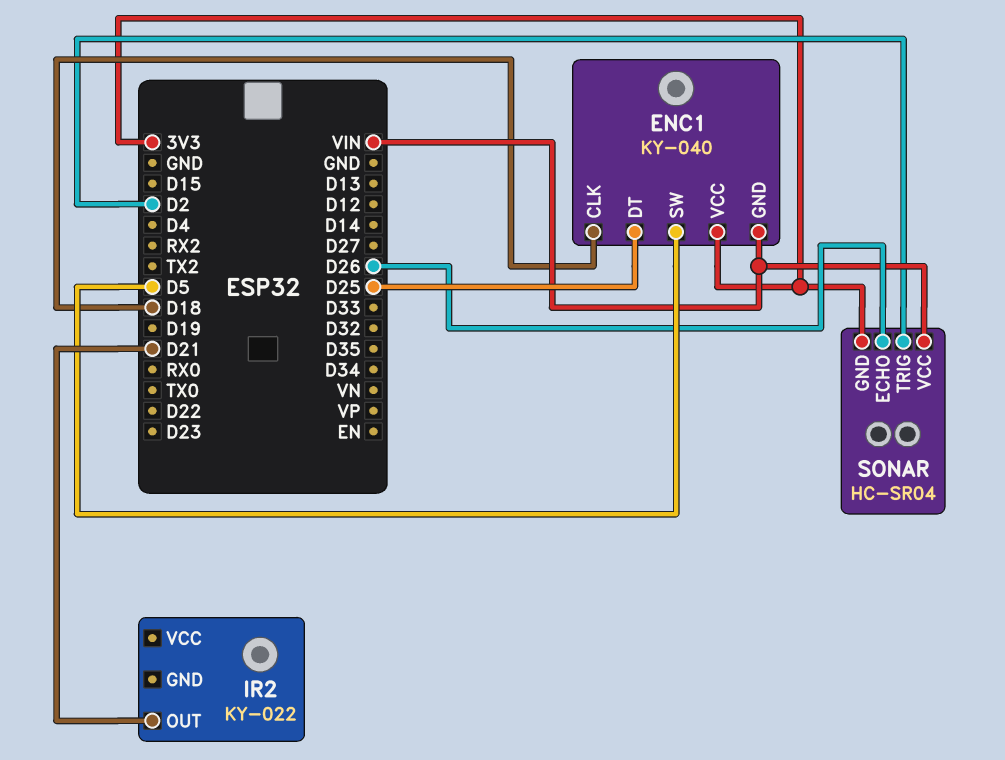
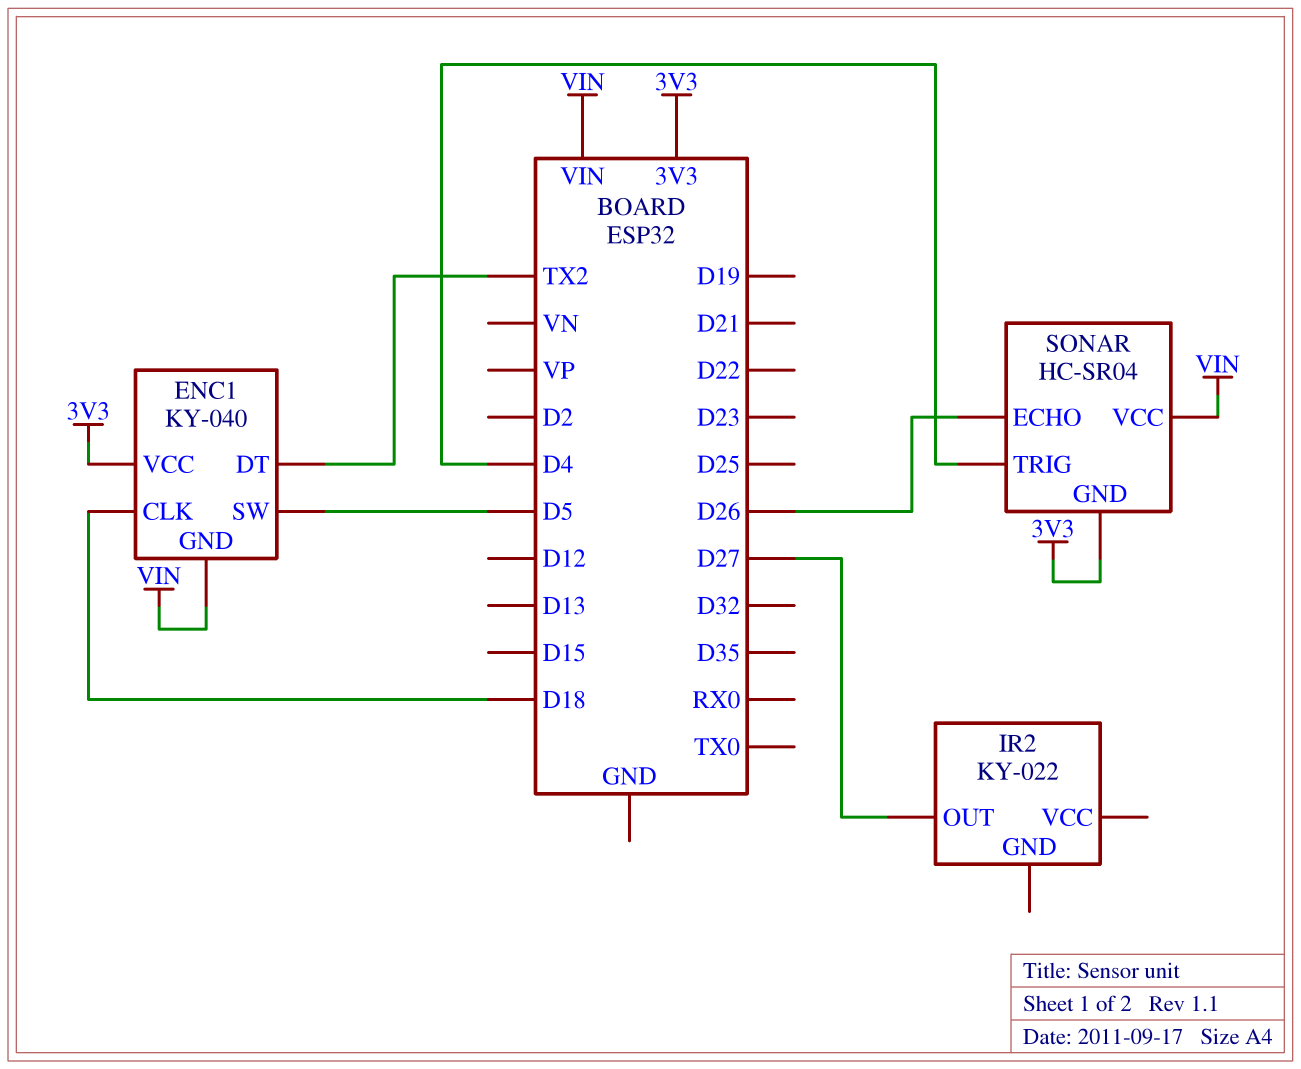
ENC1 pin DT: D25 -> TX2
IR2 pin OUT: D21 -> D27
SONAR pin TRIG: D2 -> D4

